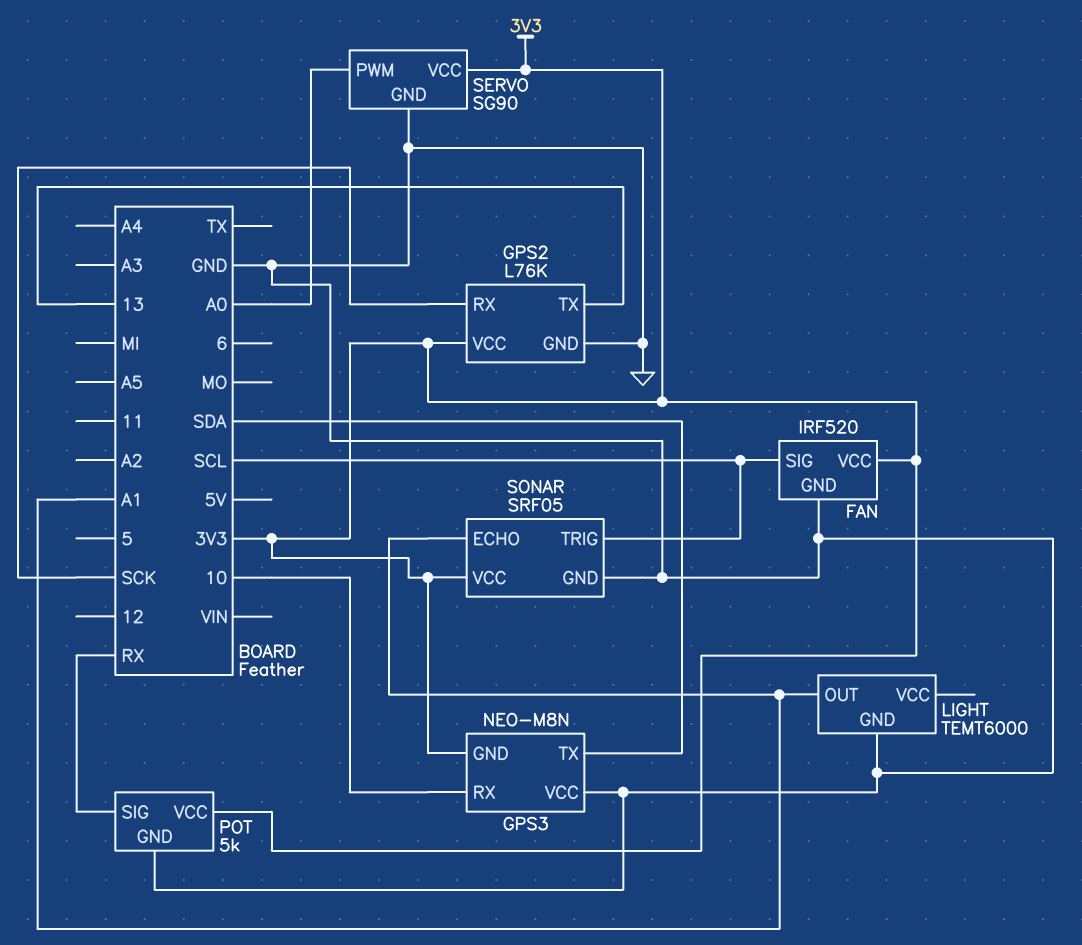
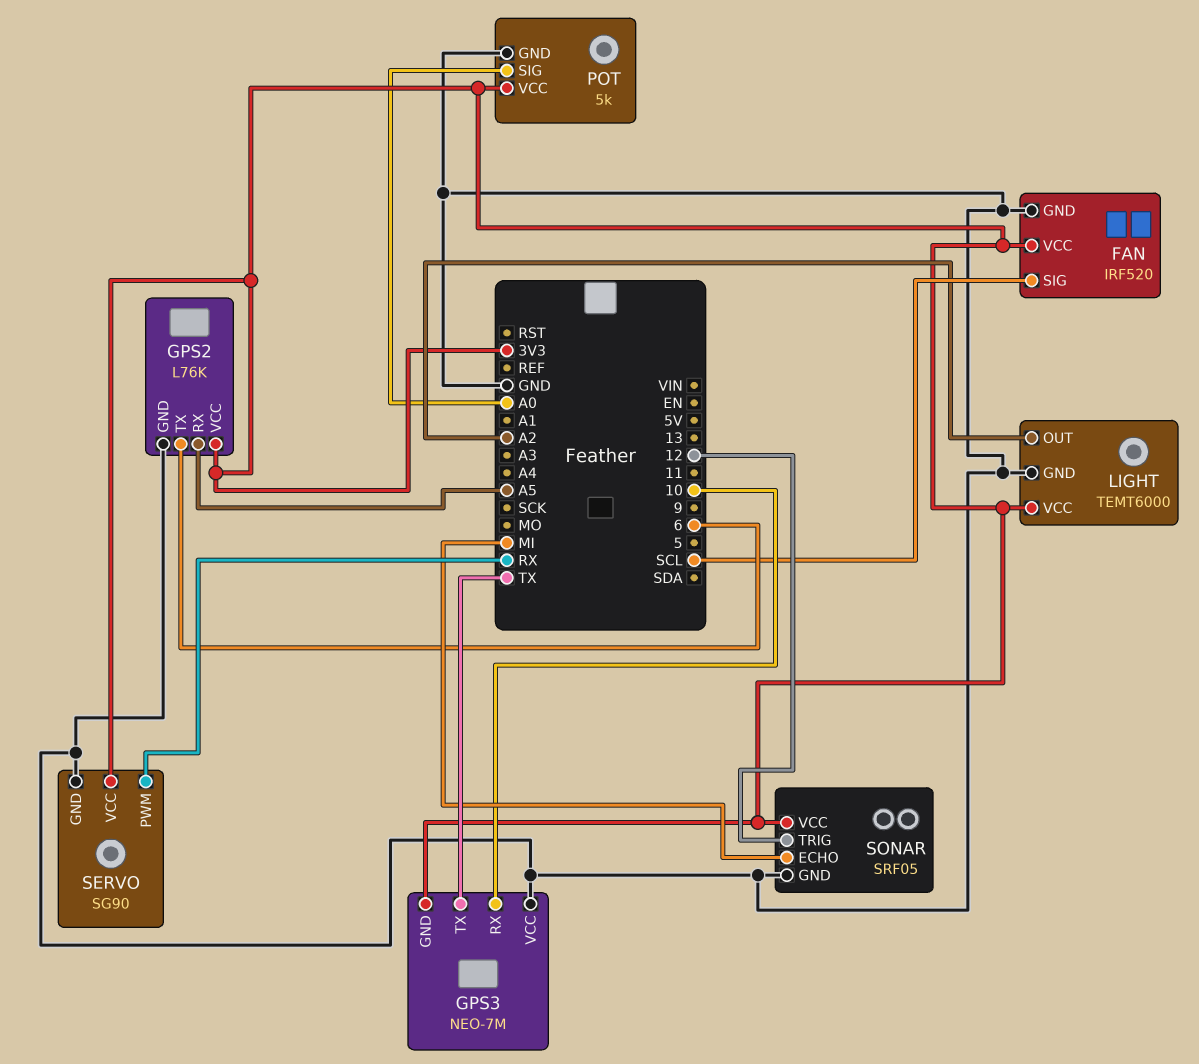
GPS2 pin RX: SCK -> A5
GPS2 pin TX: 13 -> 6
GPS3: NEO-M8N -> NEO-7M
GPS3 pin TX: SDA -> TX
LIGHT pin OUT: A1 -> A2
LIGHT pin VCC: none -> 3V3
POT pin SIG: RX -> A0
SERVO pin PWM: A0 -> RX
SONAR pin ECHO: A1 -> MI
SONAR pin TRIG: SCL -> 12

